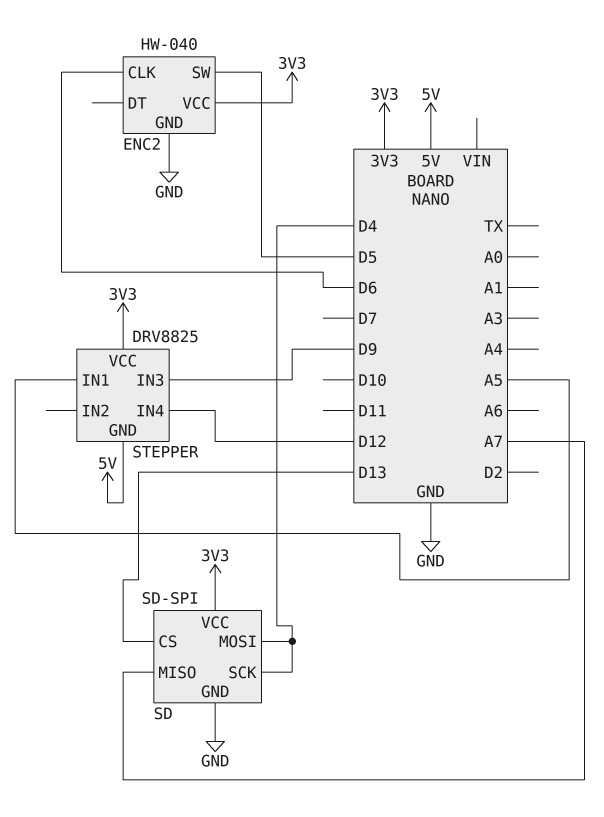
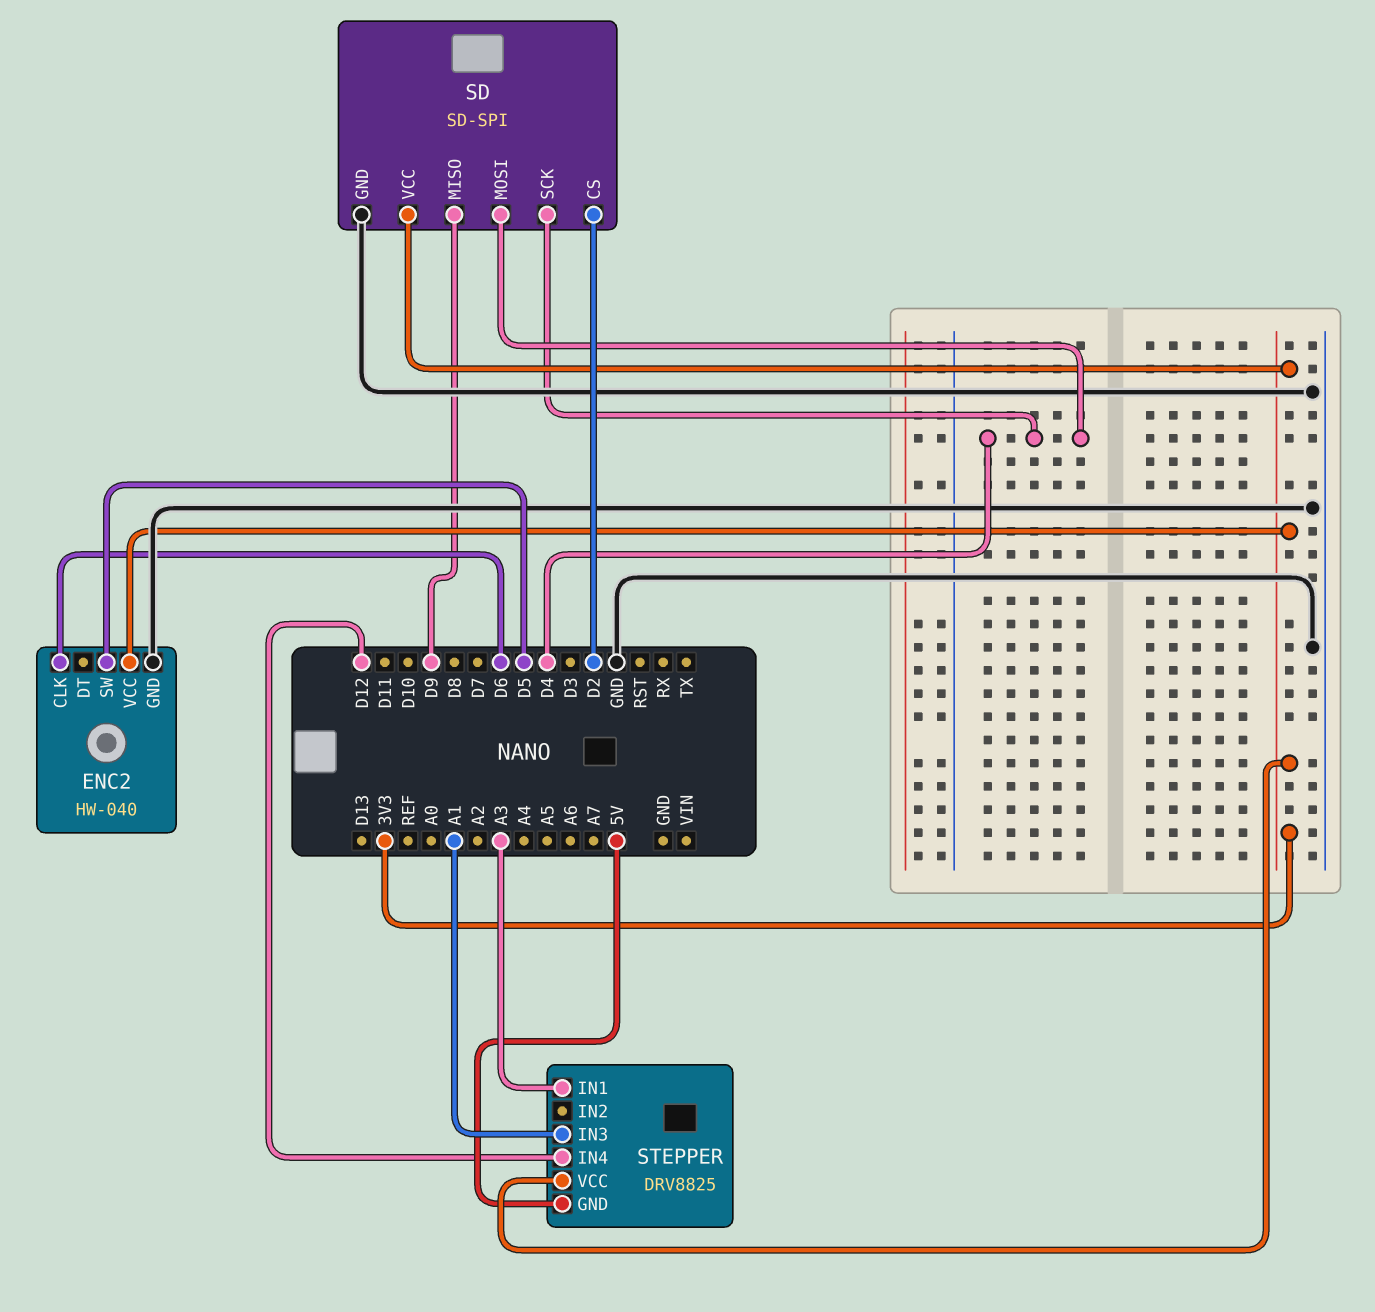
SD pin CS: D13 -> D2
SD pin MISO: A7 -> D9
STEPPER pin IN1: A5 -> A3
STEPPER pin IN3: D9 -> A1

